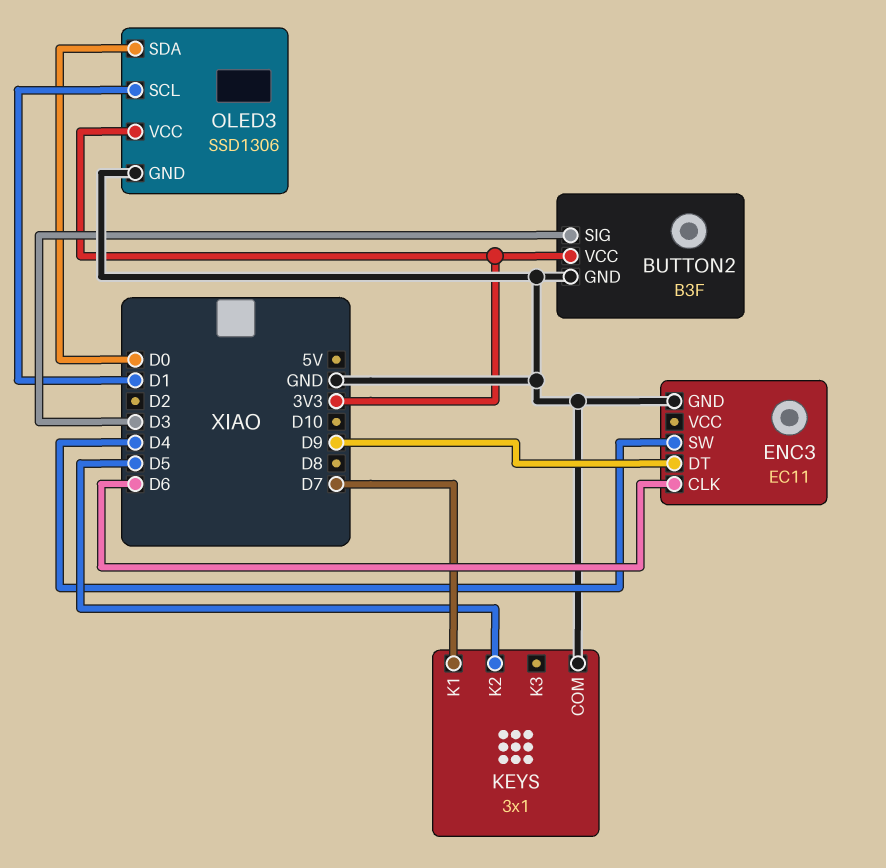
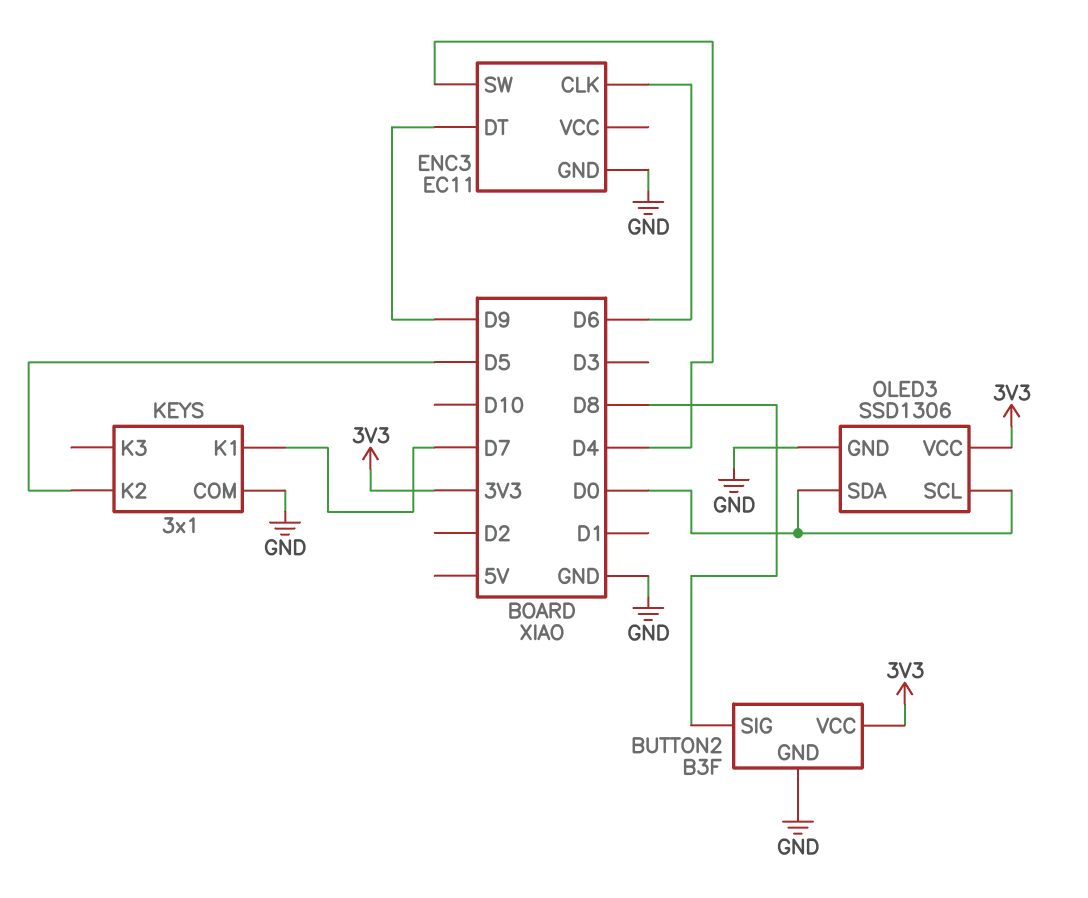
BUTTON2 pin SIG: D3 -> D8
OLED3 pin SCL: D1 -> D0

